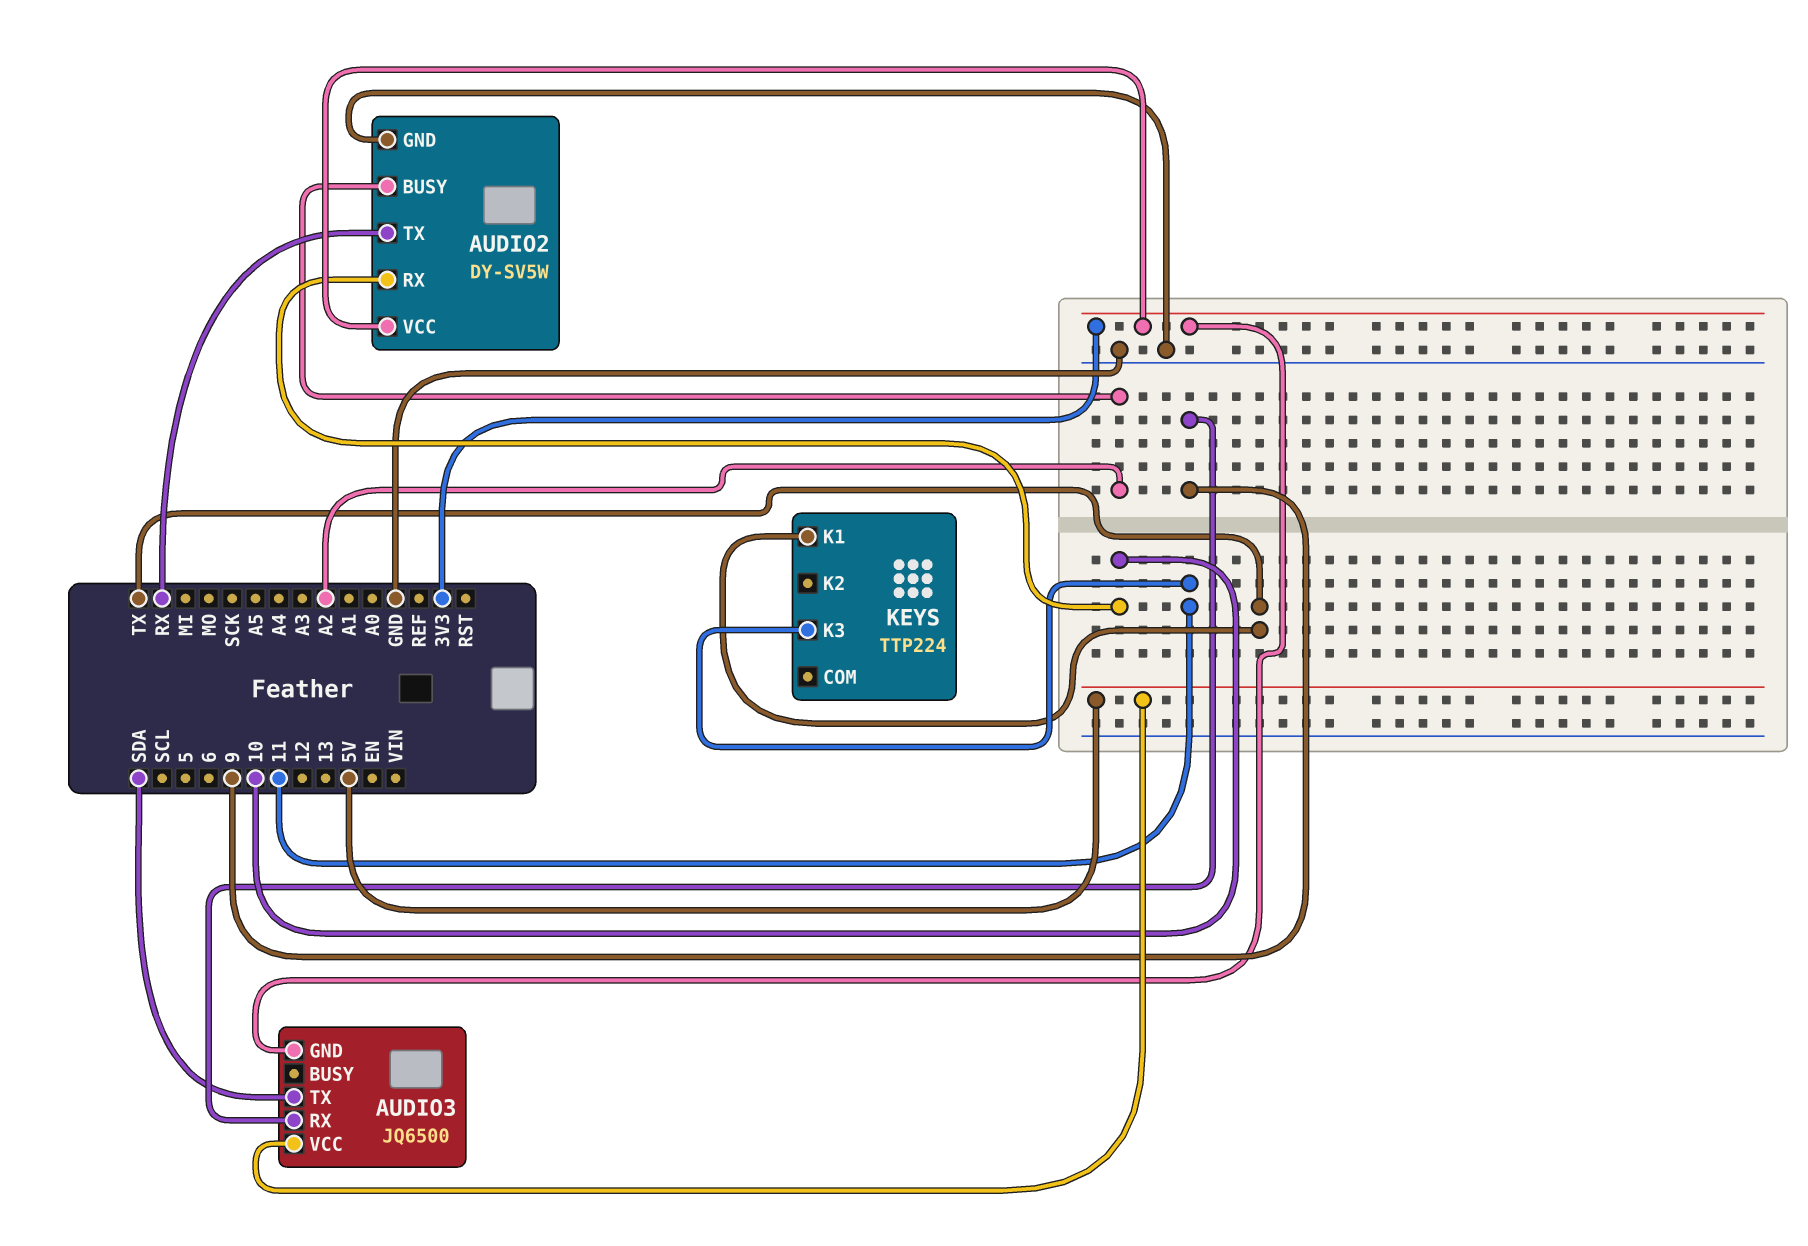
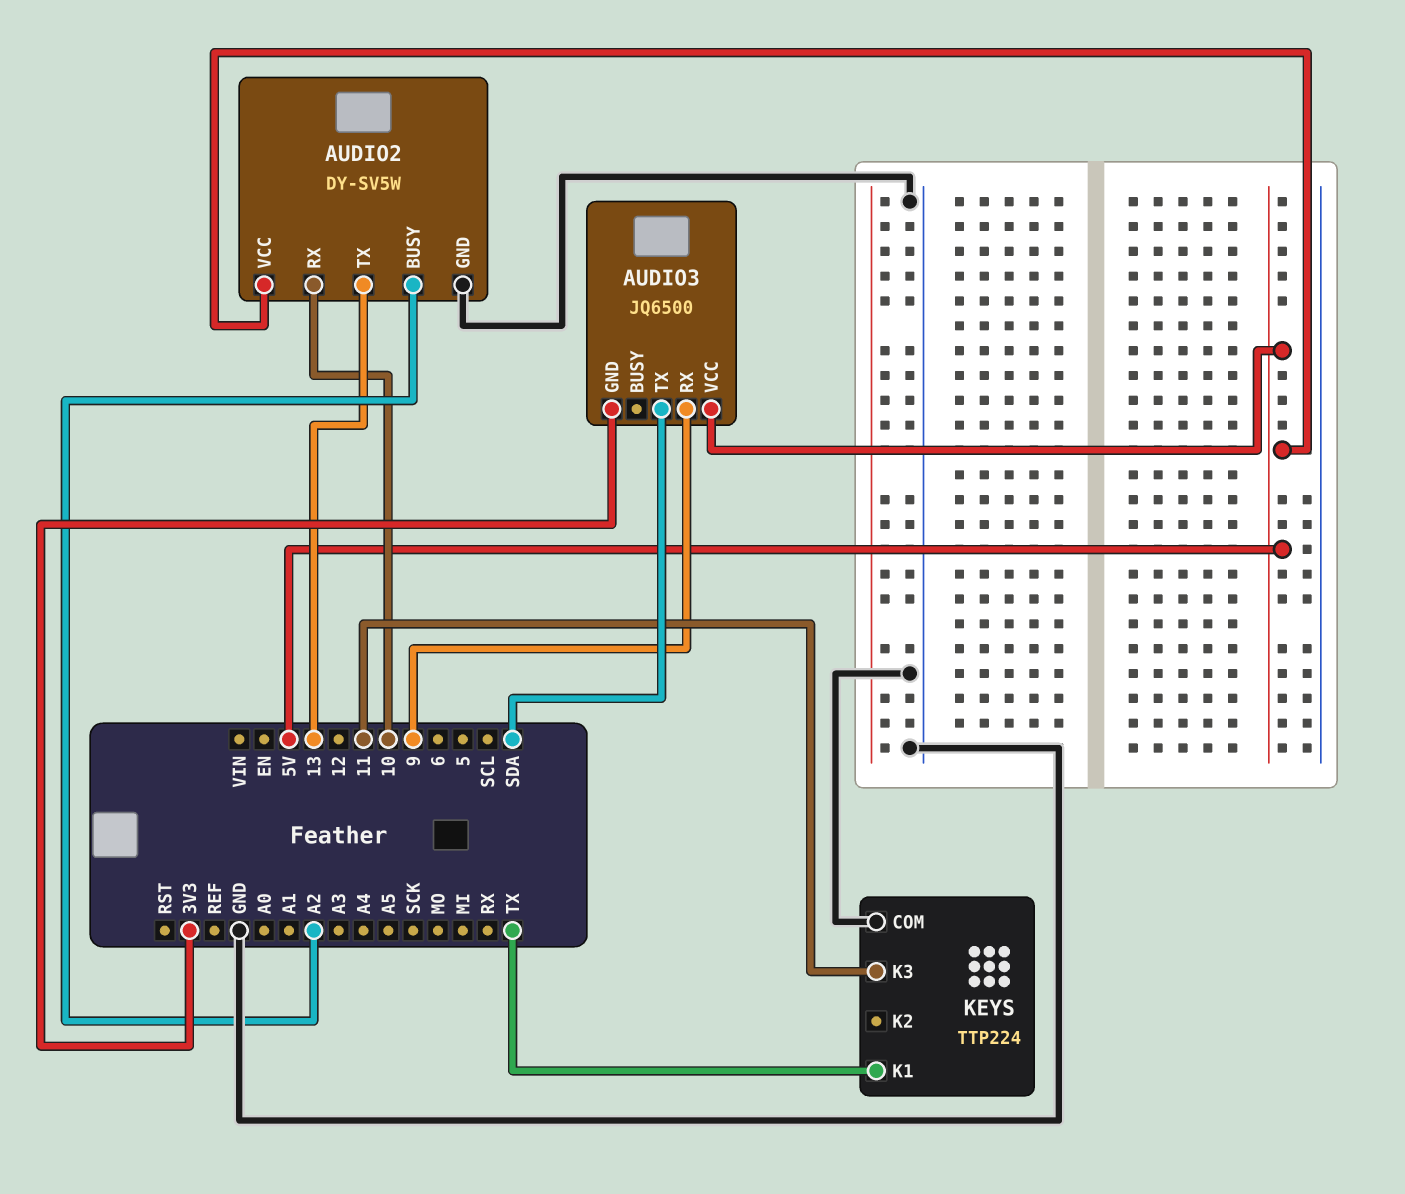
AUDIO2 pin TX: RX -> 13
AUDIO2 pin VCC: 3V3 -> 5V
KEYS pin COM: none -> GND

